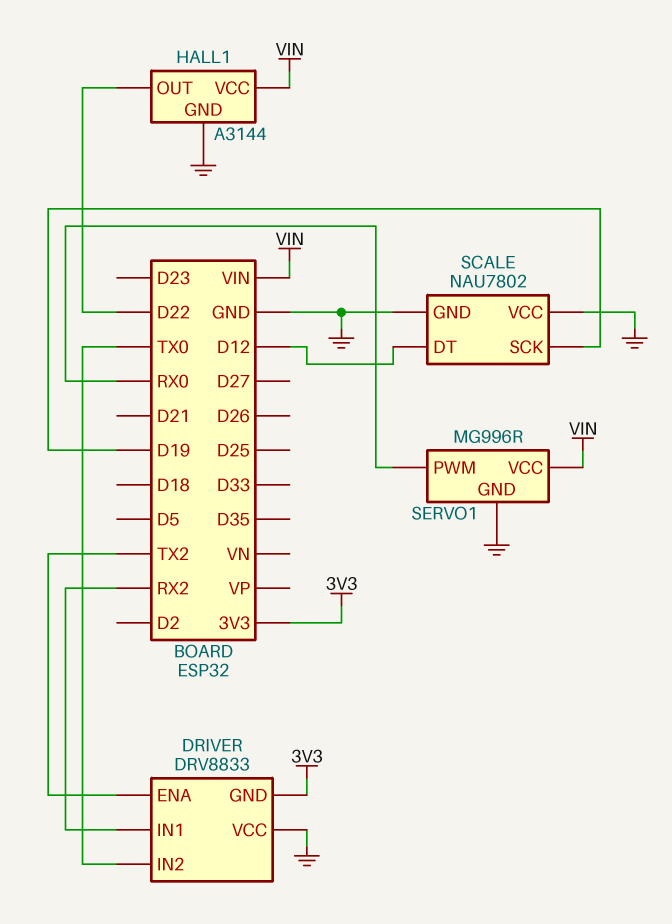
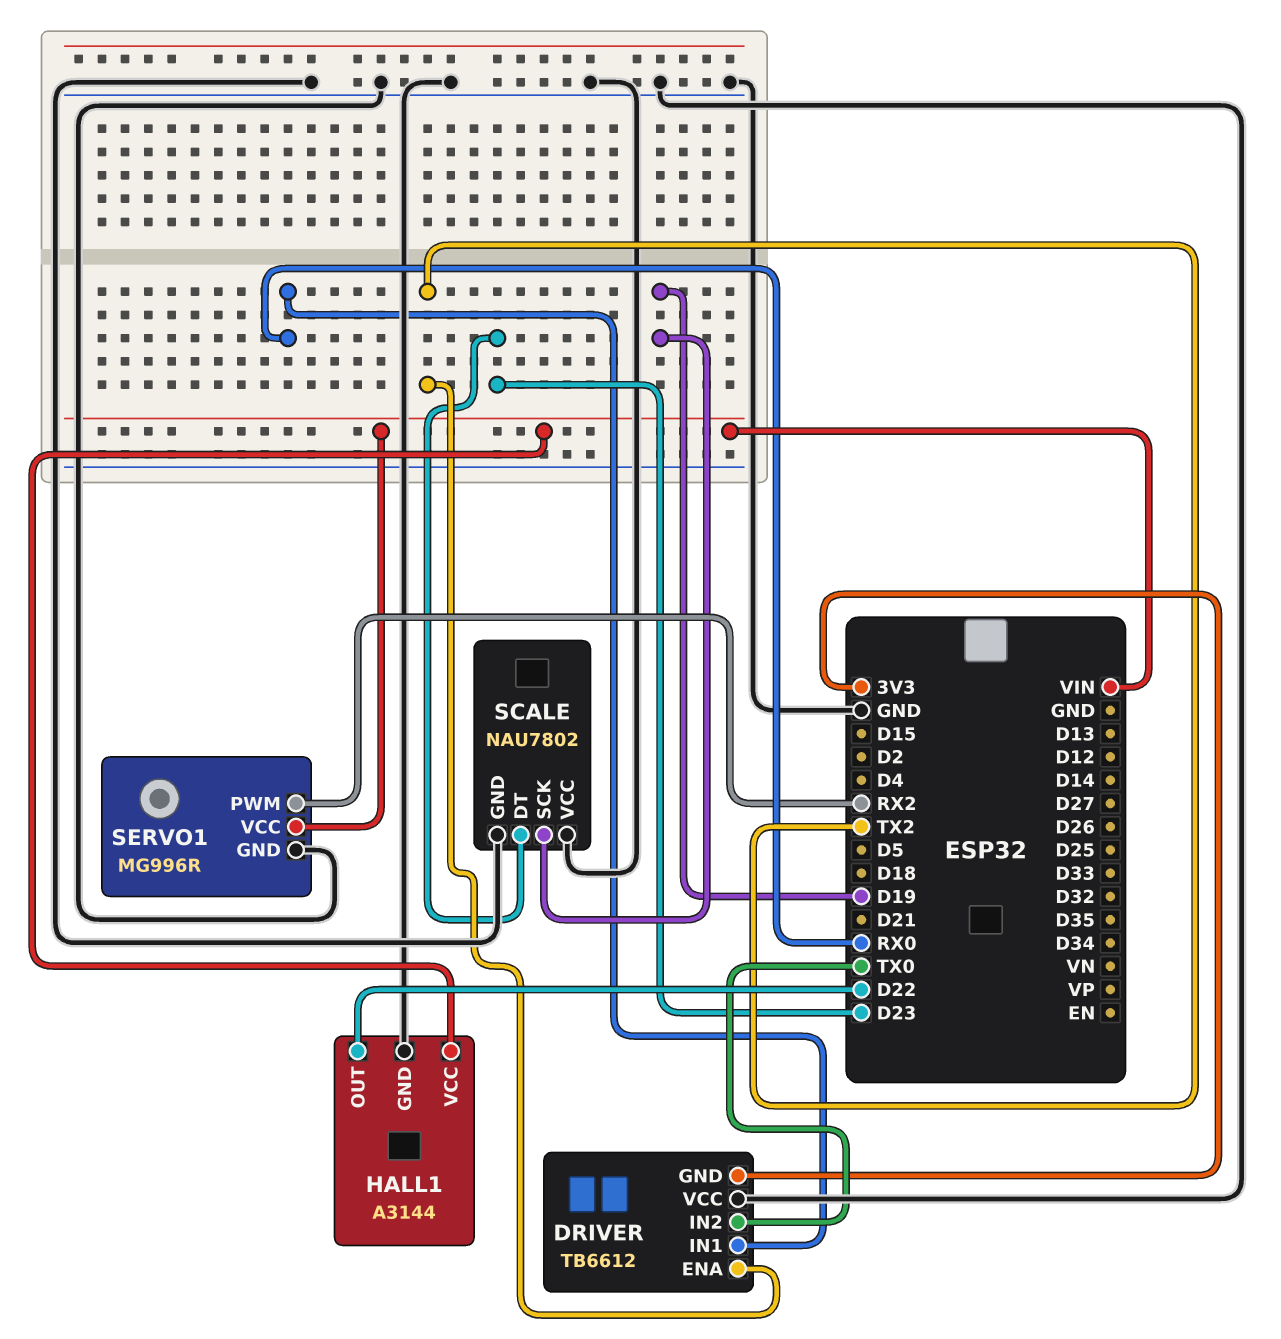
DRIVER: DRV8833 -> TB6612
DRIVER pin IN1: RX2 -> RX0
SCALE pin DT: D12 -> D23
SERVO1 pin PWM: RX0 -> RX2

